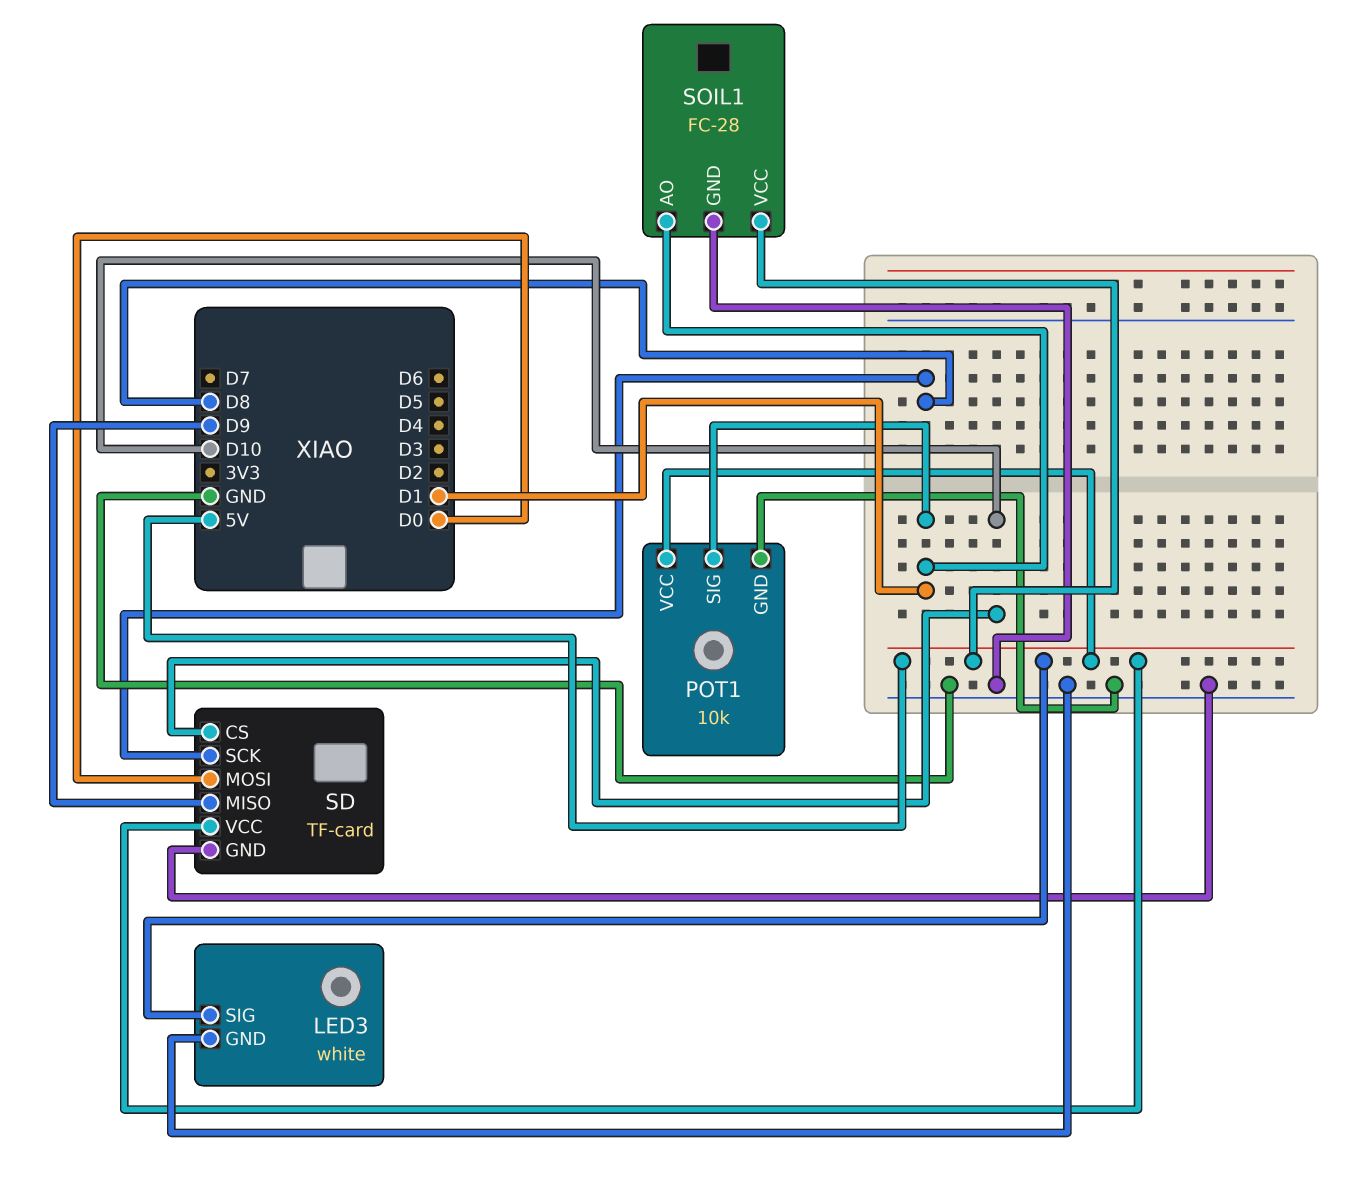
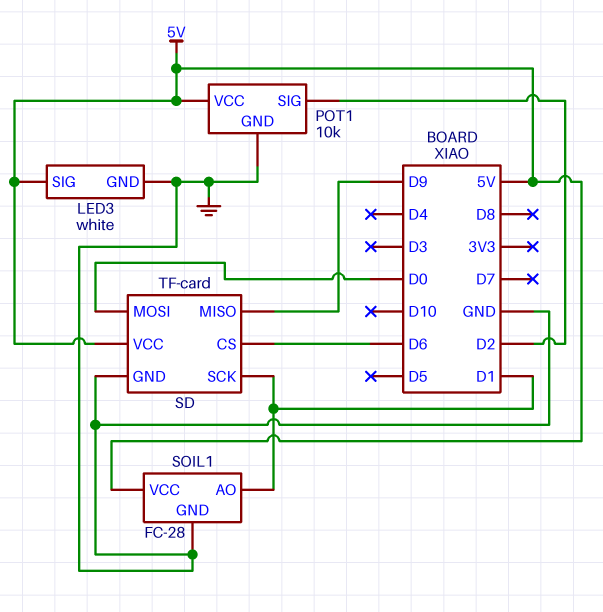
POT1 pin SIG: D1 -> D2
SD pin CS: D10 -> D6
SD pin SCK: D8 -> D1

